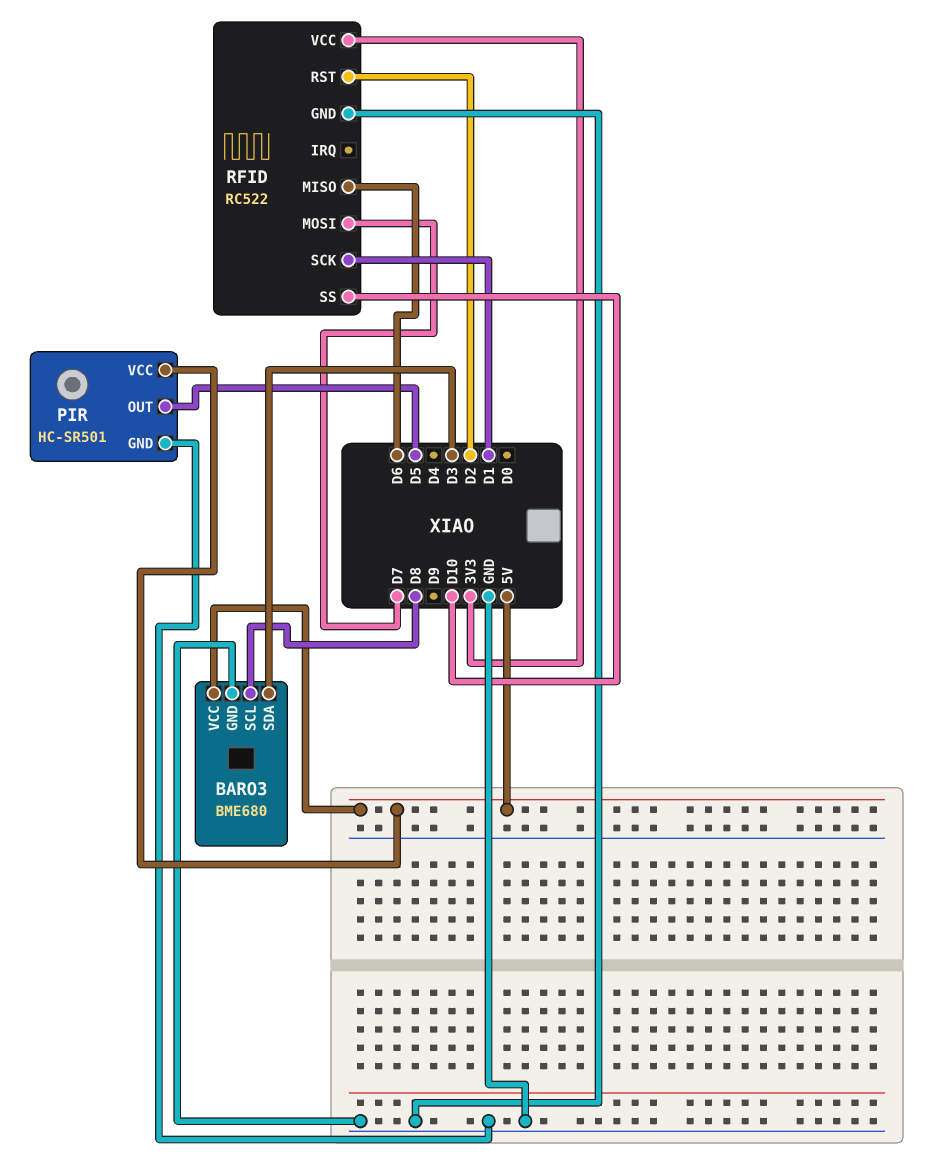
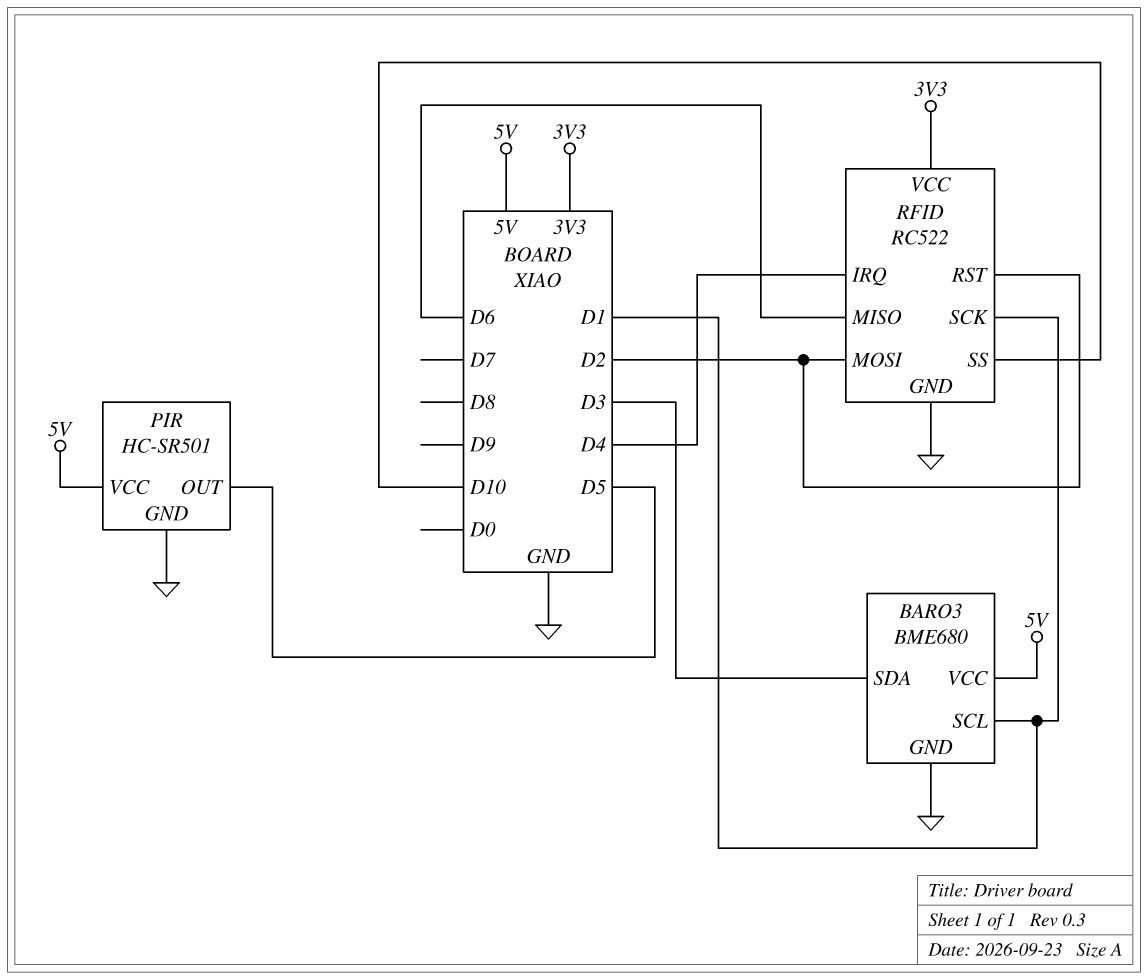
BARO3 pin SCL: D8 -> D1
RFID pin IRQ: none -> D4
RFID pin MOSI: D7 -> D2

